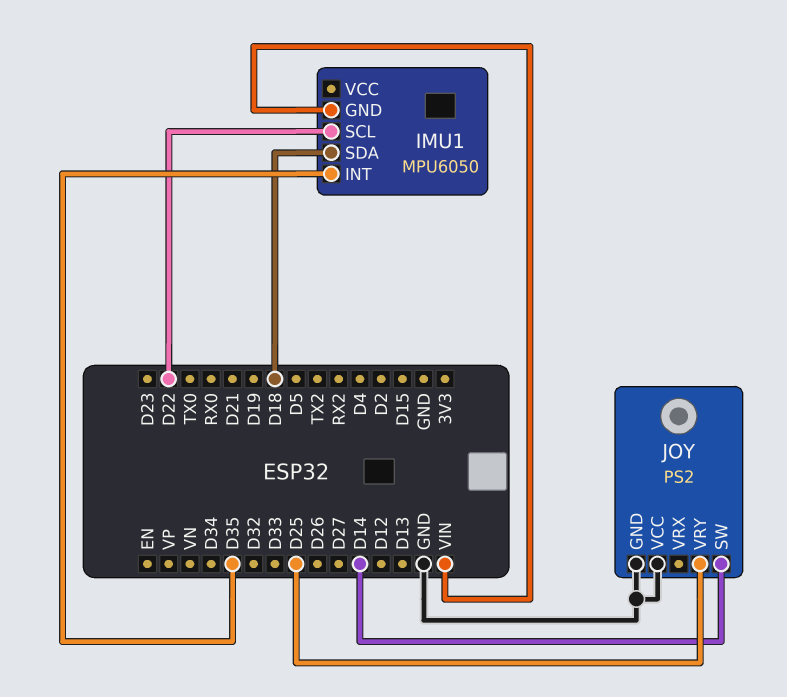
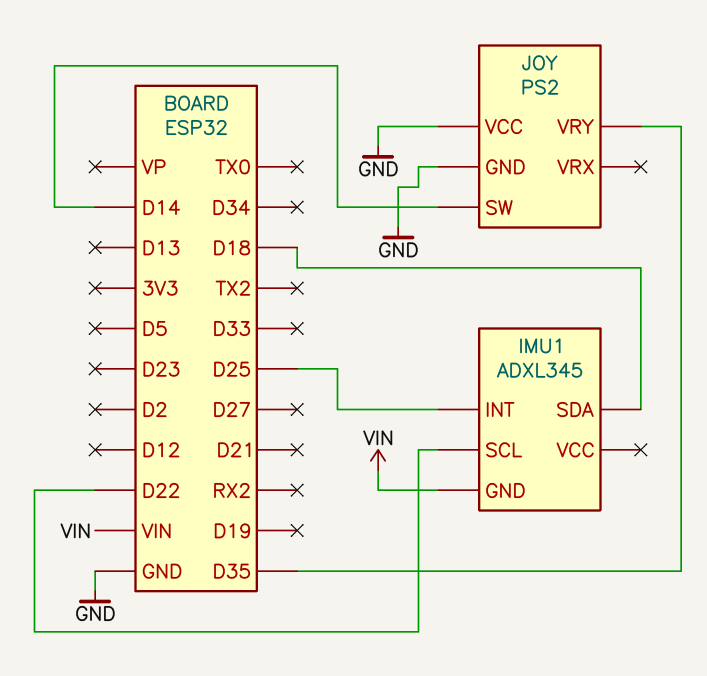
IMU1: MPU6050 -> ADXL345
IMU1 pin INT: D35 -> D25
JOY pin VRY: D25 -> D35

